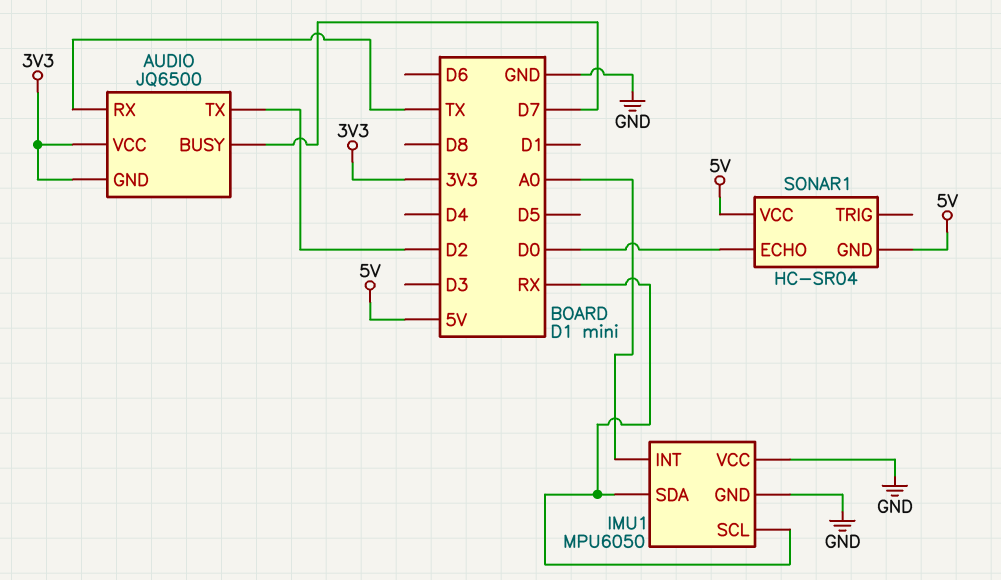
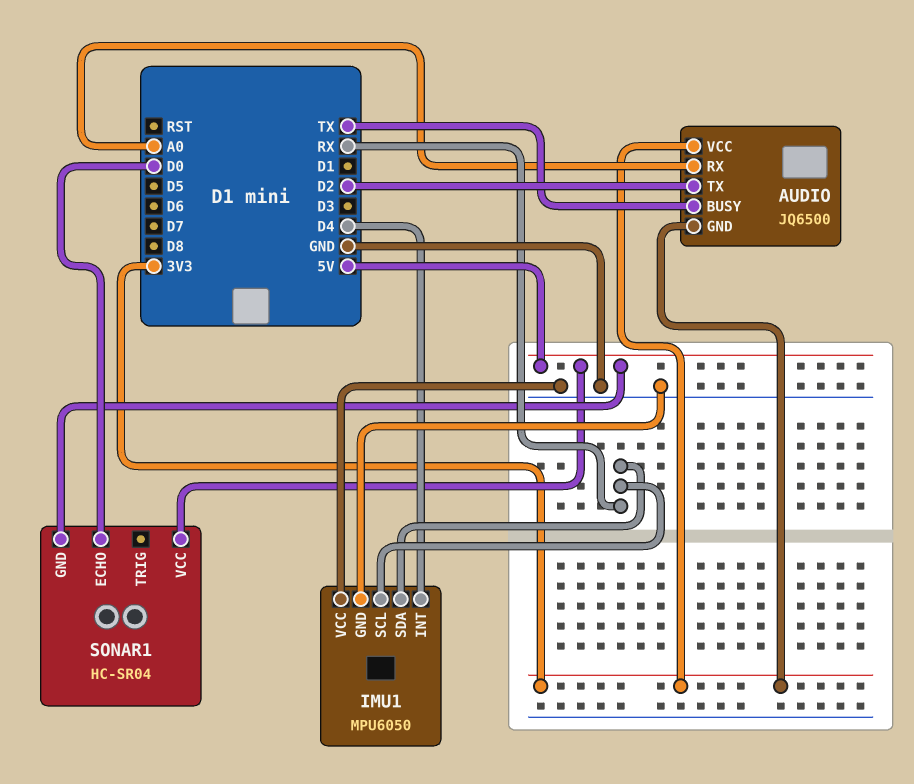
AUDIO pin BUSY: D7 -> TX
AUDIO pin RX: TX -> A0
IMU1 pin INT: A0 -> D4

